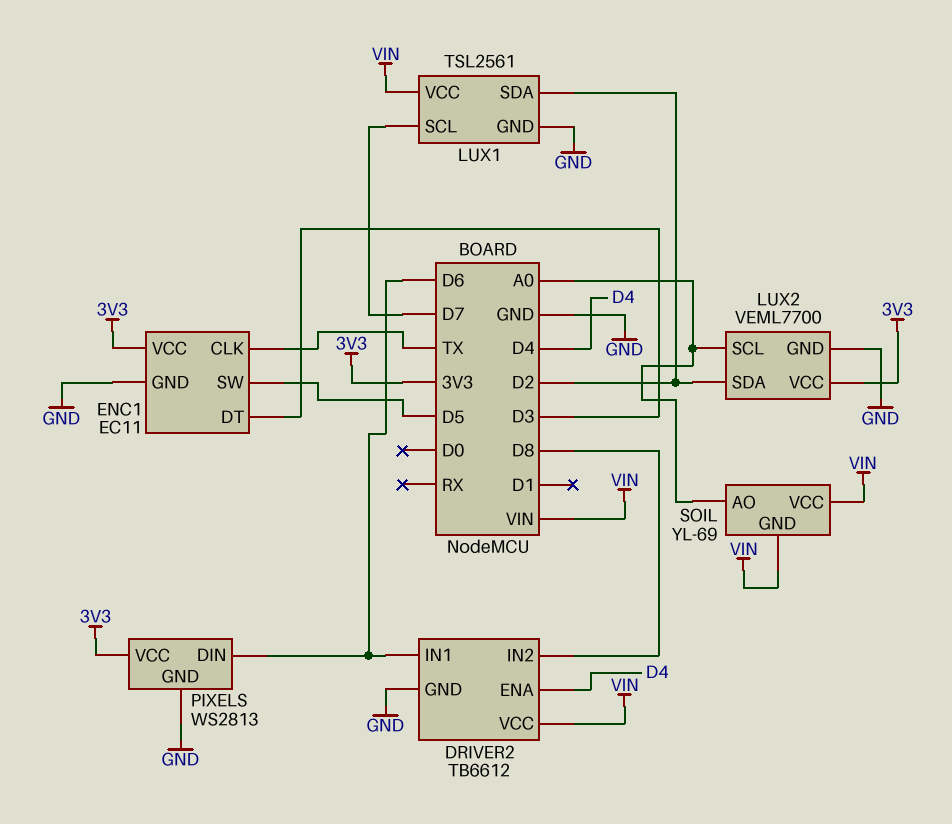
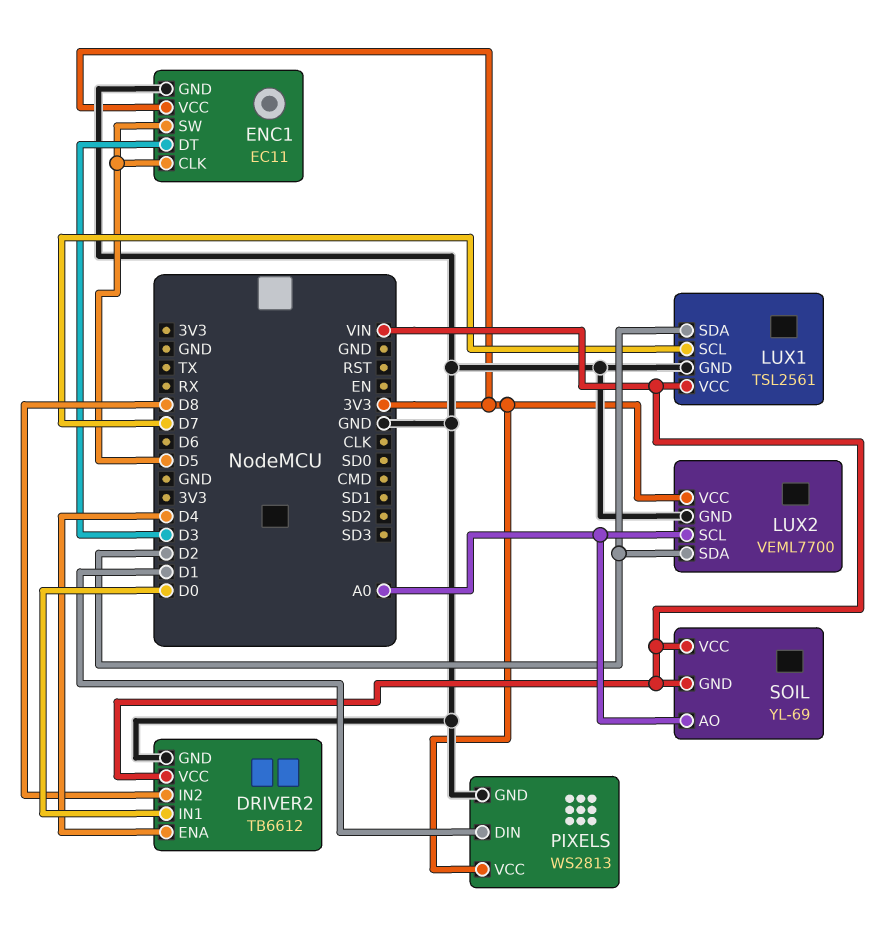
DRIVER2 pin IN1: D6 -> D0
ENC1 pin CLK: TX -> D5
PIXELS pin DIN: D6 -> D1

